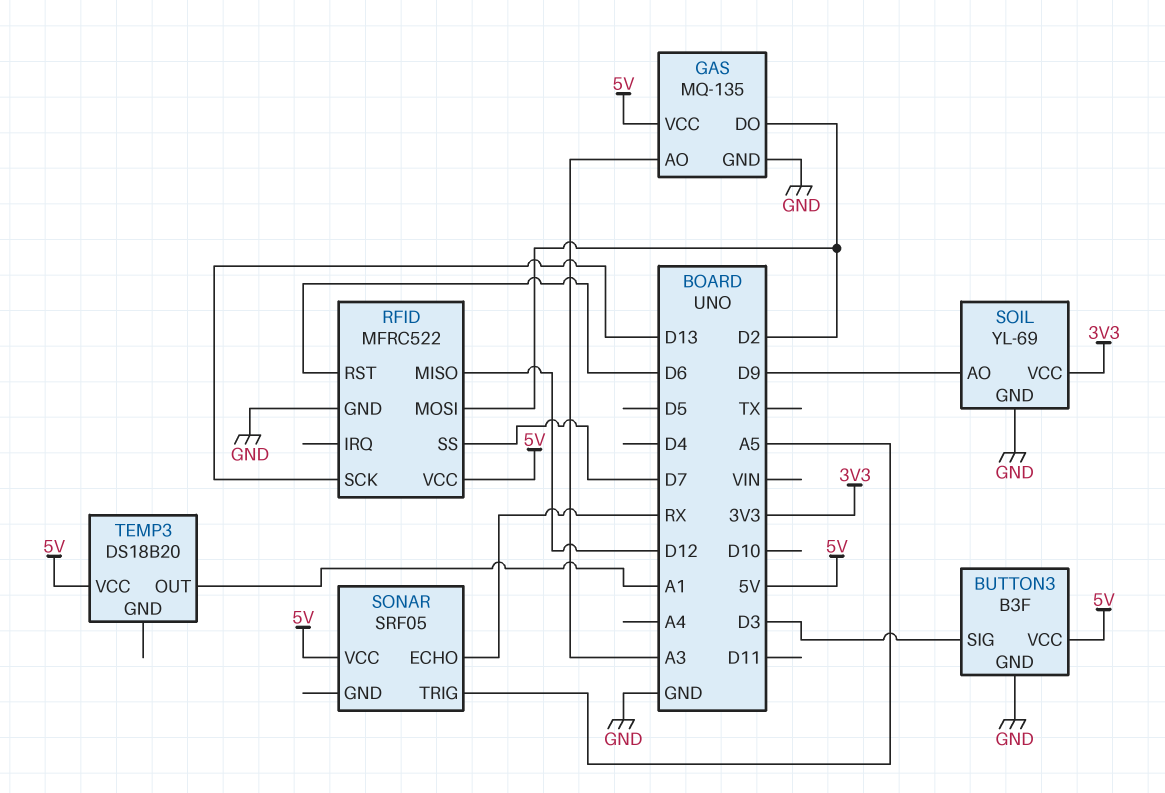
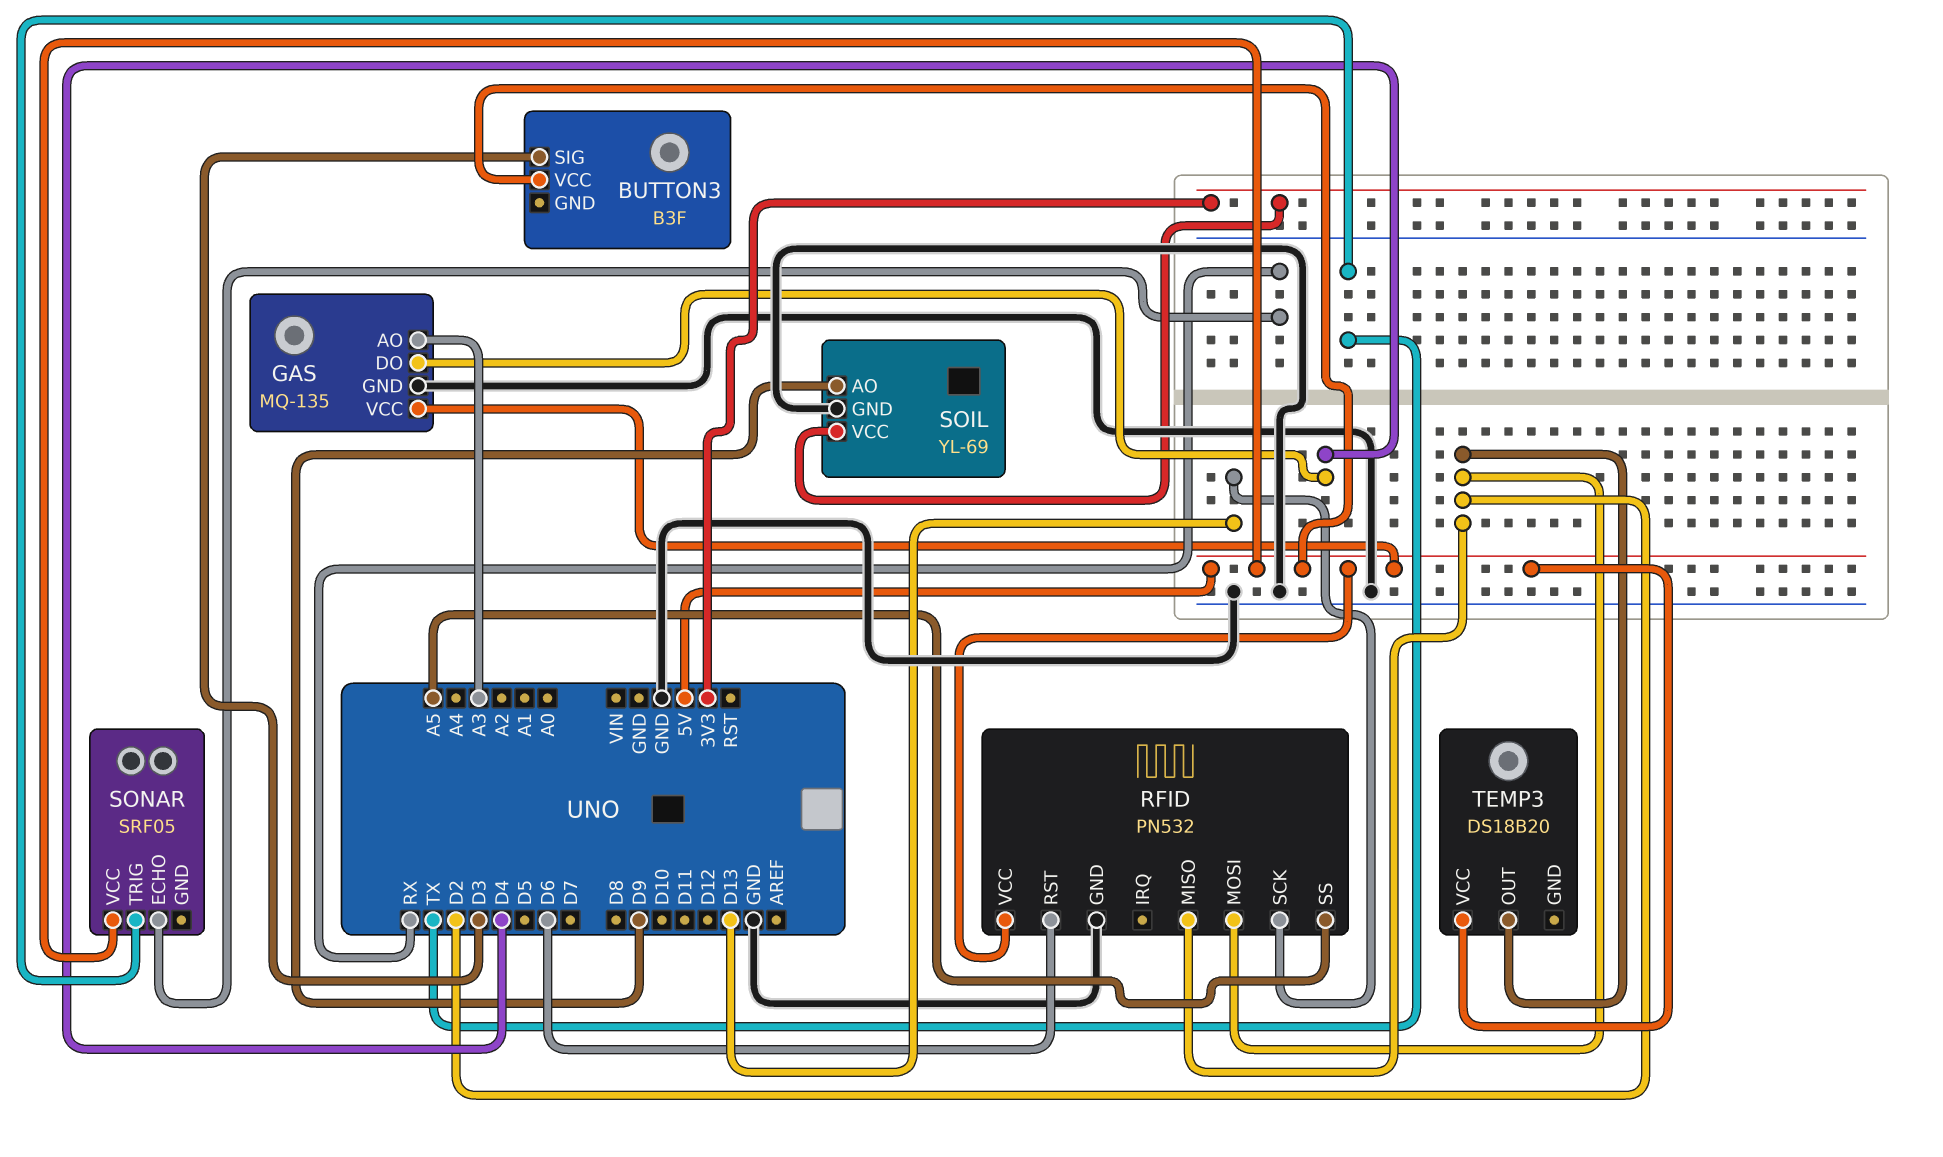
BUTTON3 pin GND: GND -> none
GAS pin DO: D2 -> D4
RFID: MFRC522 -> PN532
RFID pin MISO: D12 -> D2
RFID pin SS: D7 -> A5
SONAR pin TRIG: A5 -> TX
TEMP3 pin OUT: A1 -> D2

